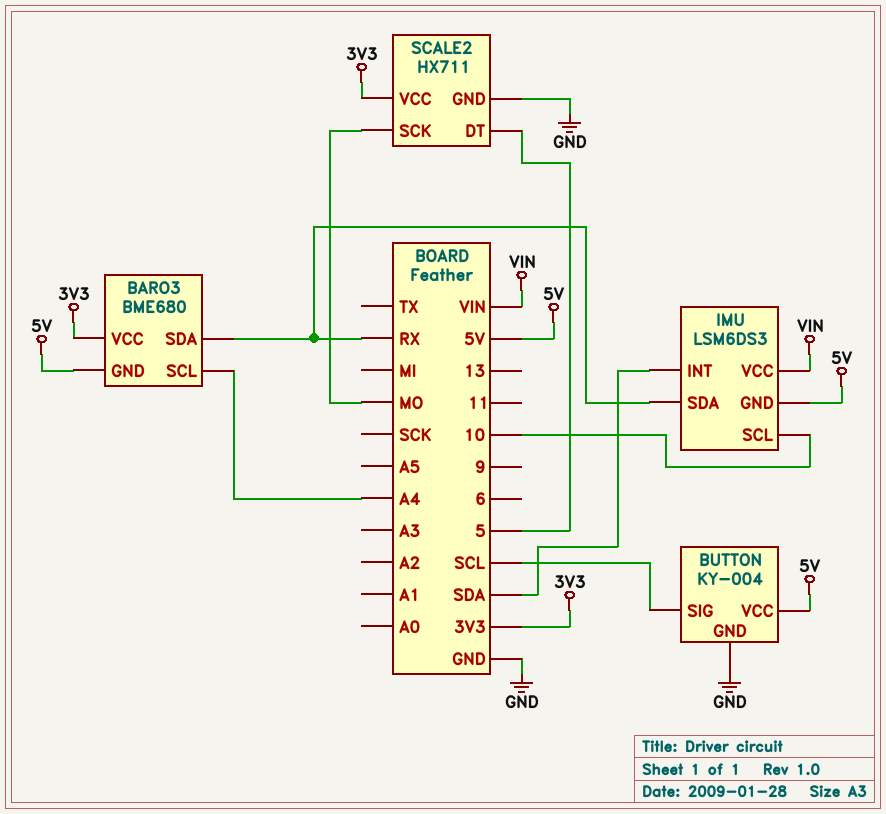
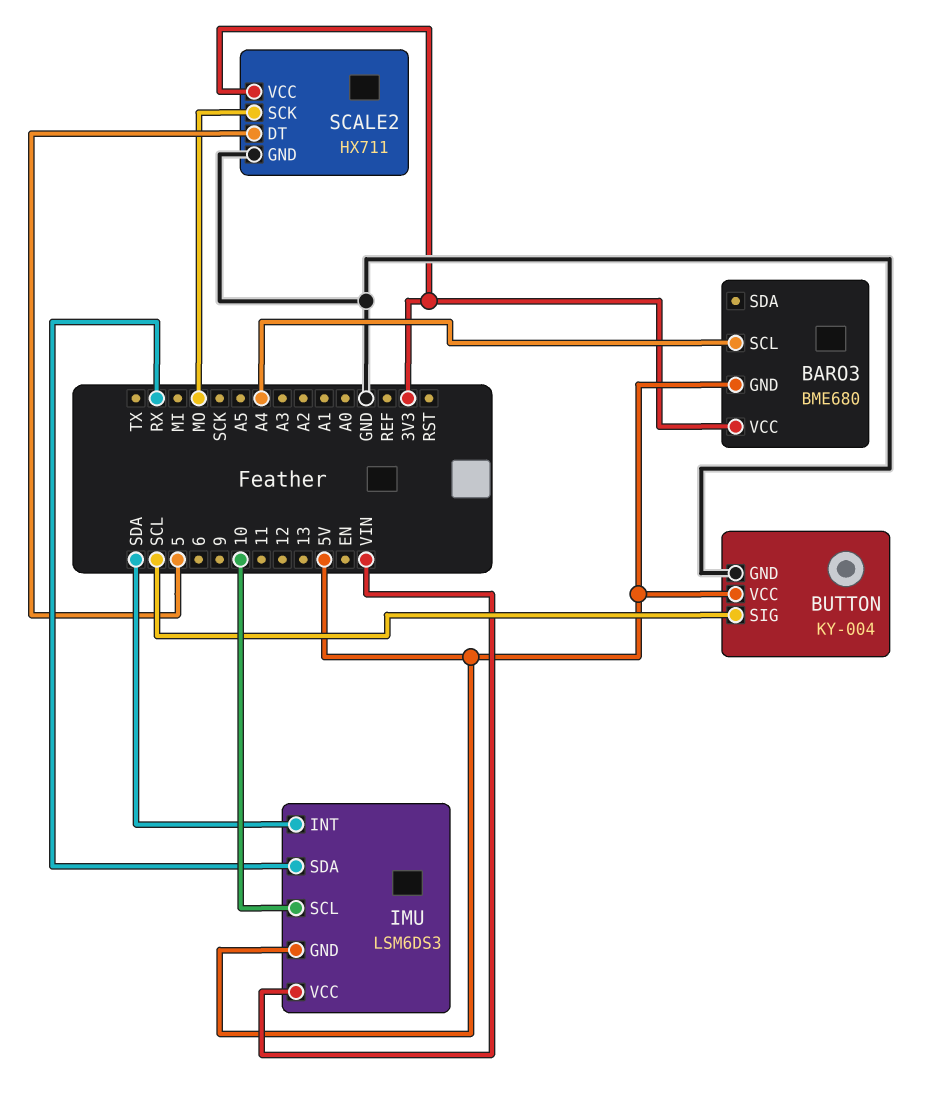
BARO3 pin SDA: RX -> none

